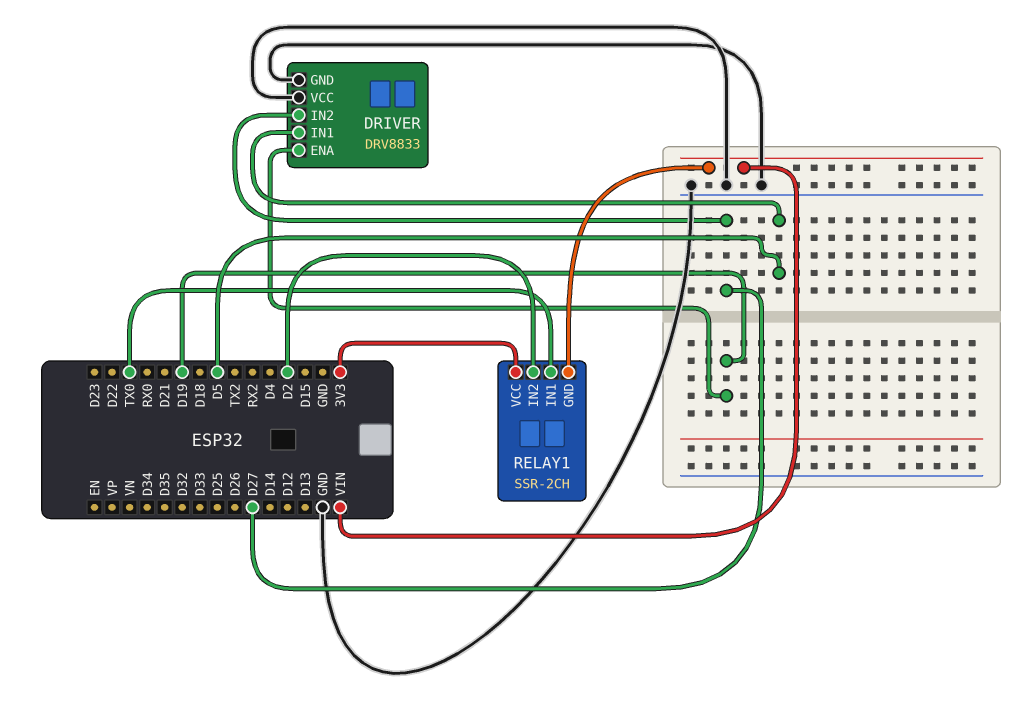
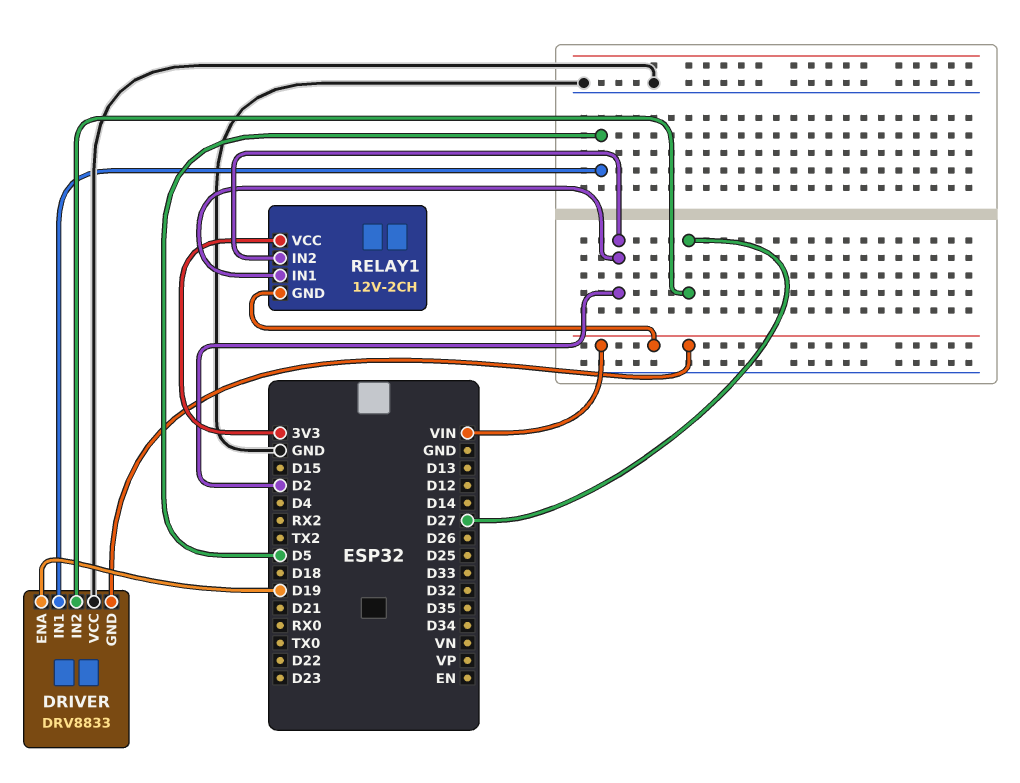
DRIVER pin GND: GND -> VIN
RELAY1: SSR-2CH -> 12V-2CH
RELAY1 pin IN1: TX0 -> D2

